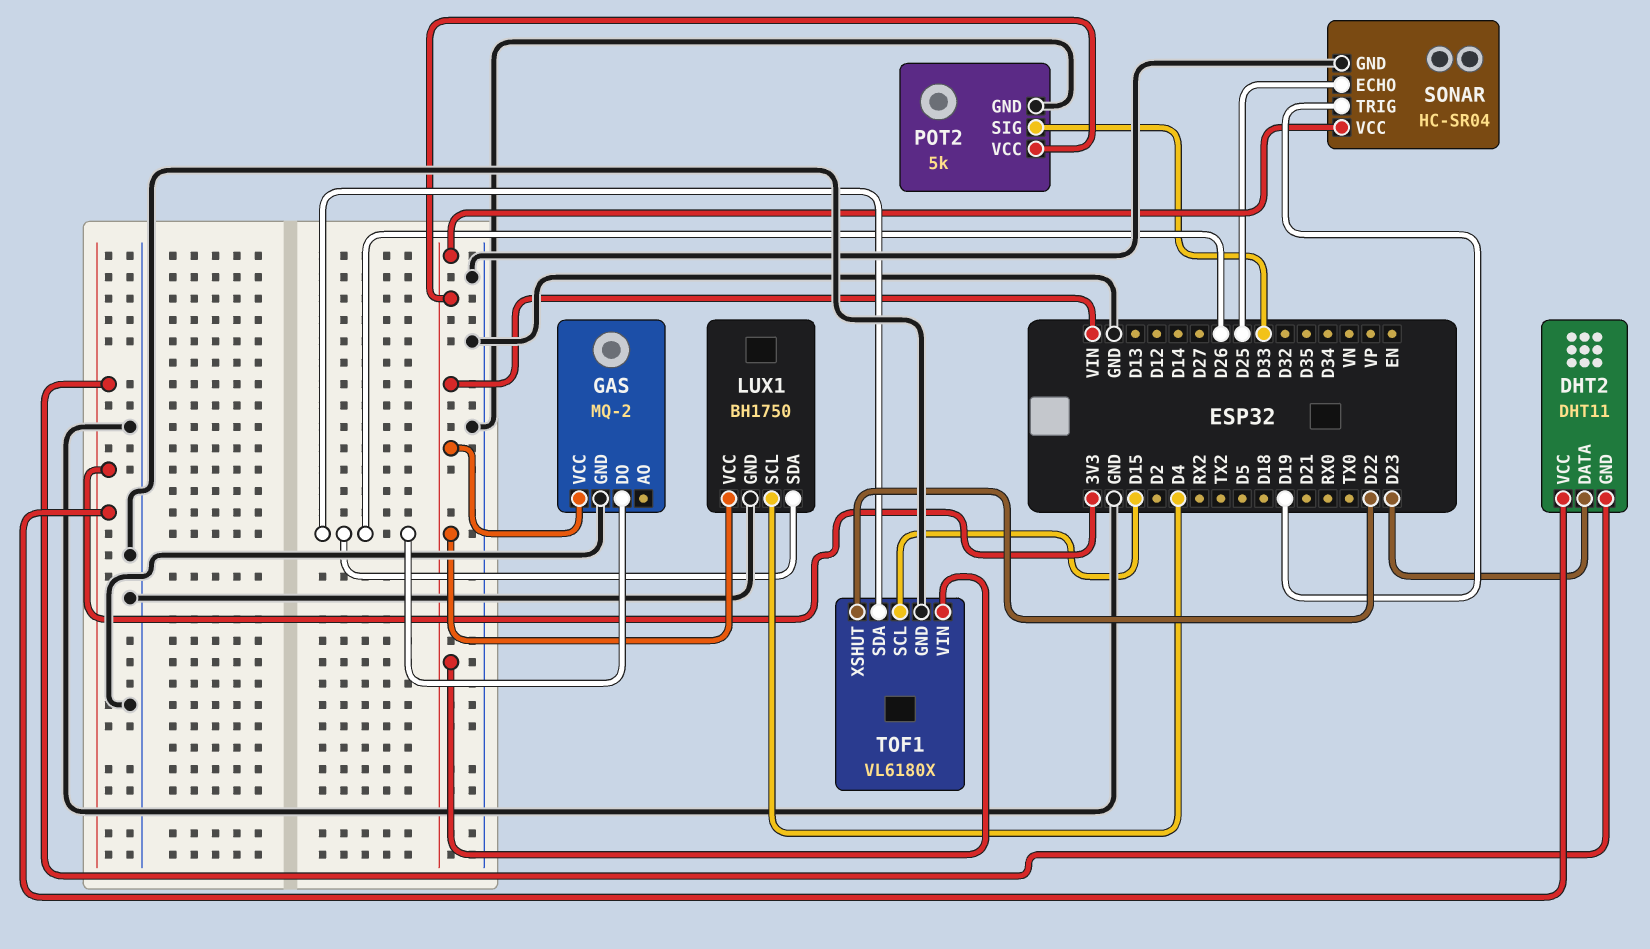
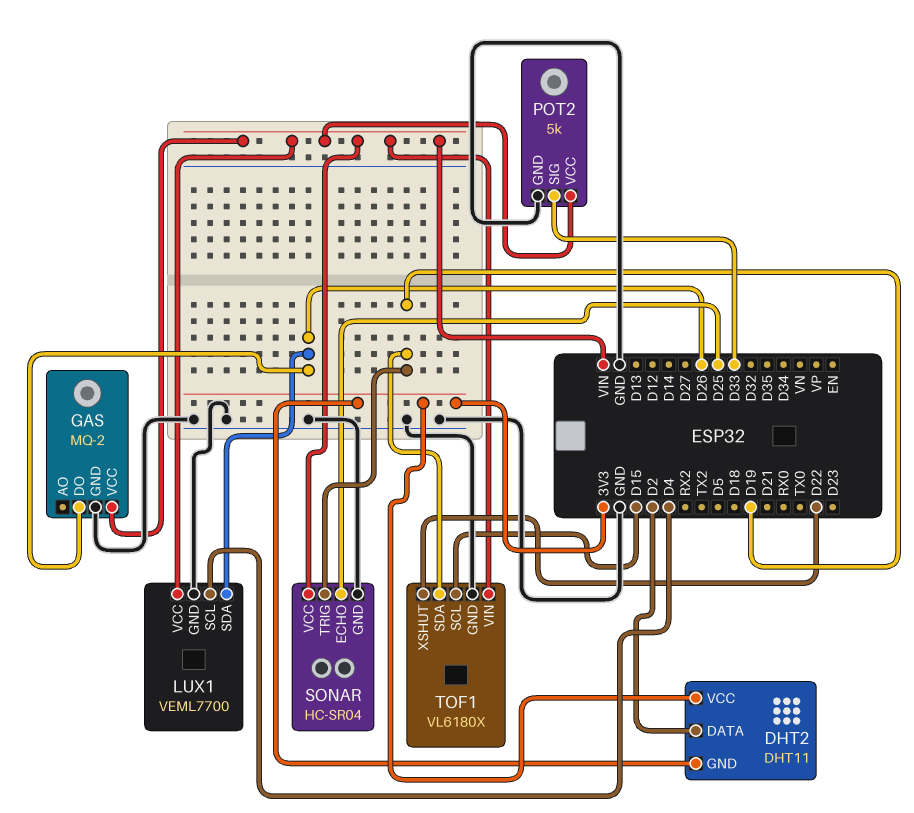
DHT2 pin DATA: D23 -> D2
LUX1: BH1750 -> VEML7700
TOF1 pin SDA: D26 -> D19

